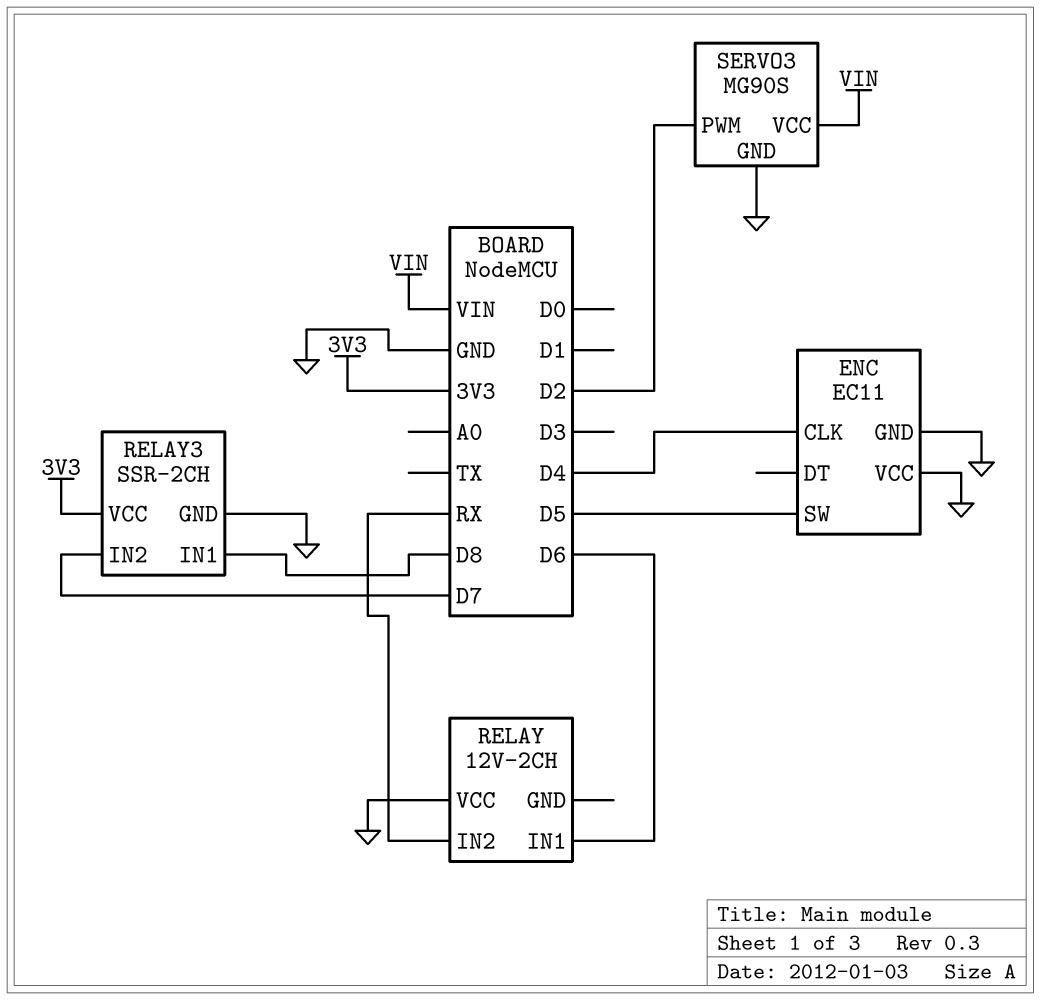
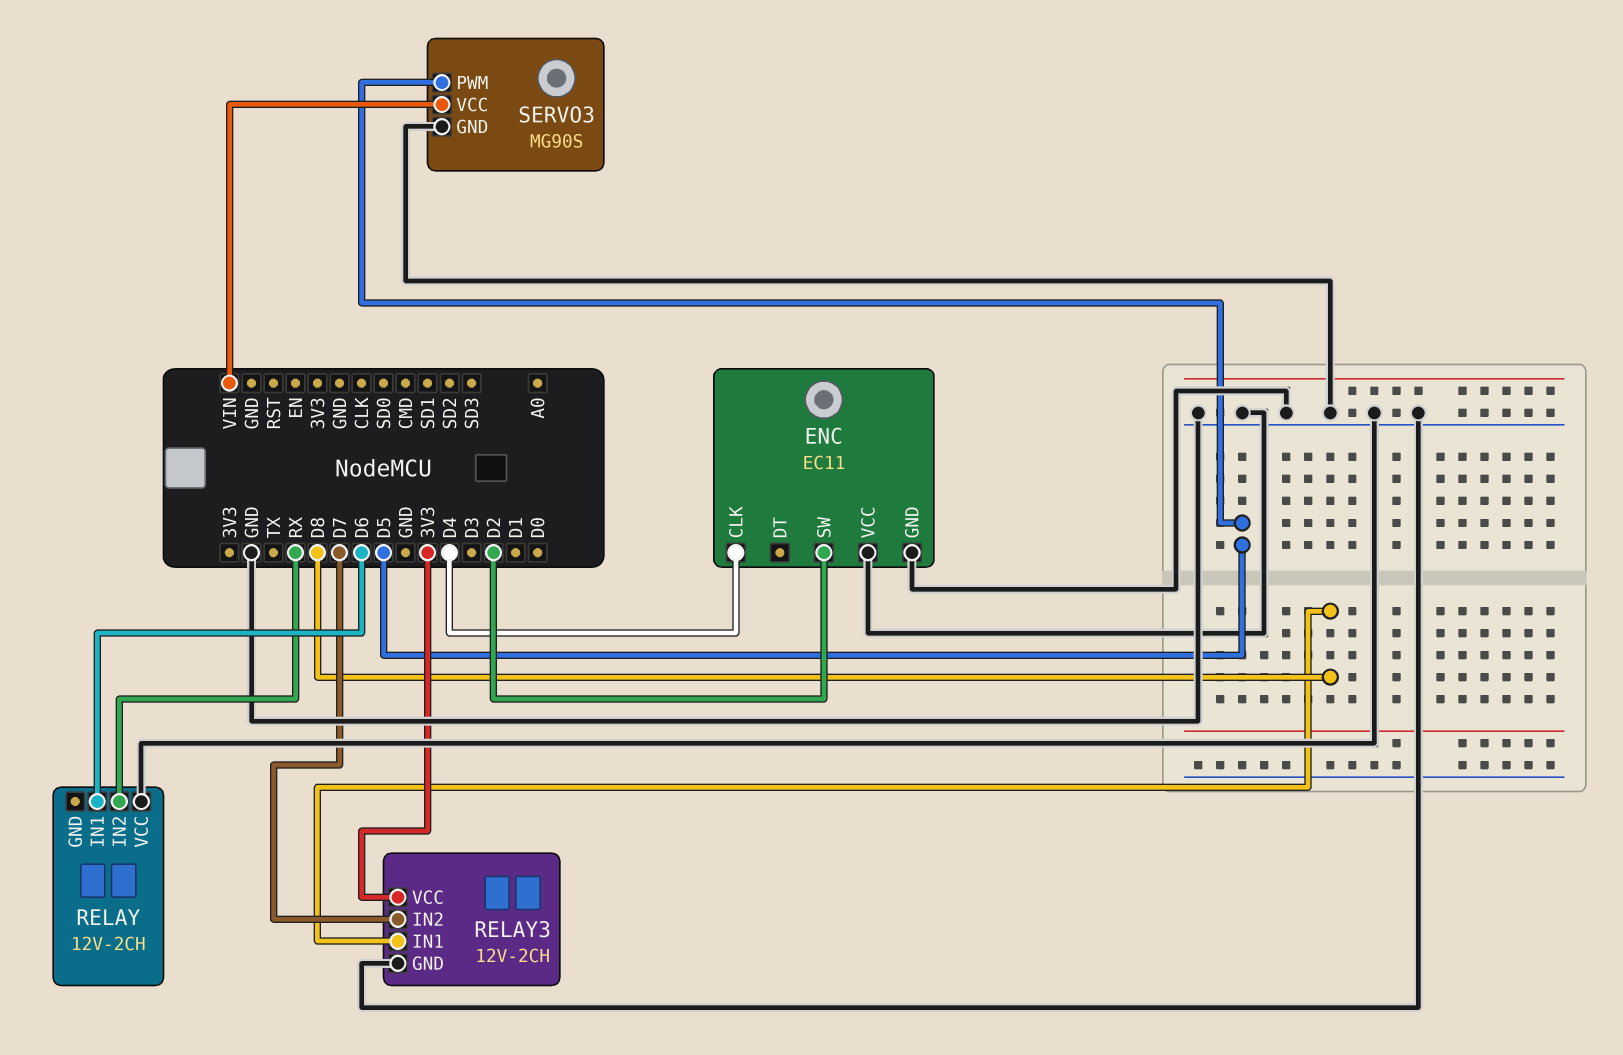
ENC pin SW: D5 -> D2
RELAY3: SSR-2CH -> 12V-2CH
SERVO3 pin PWM: D2 -> D5

